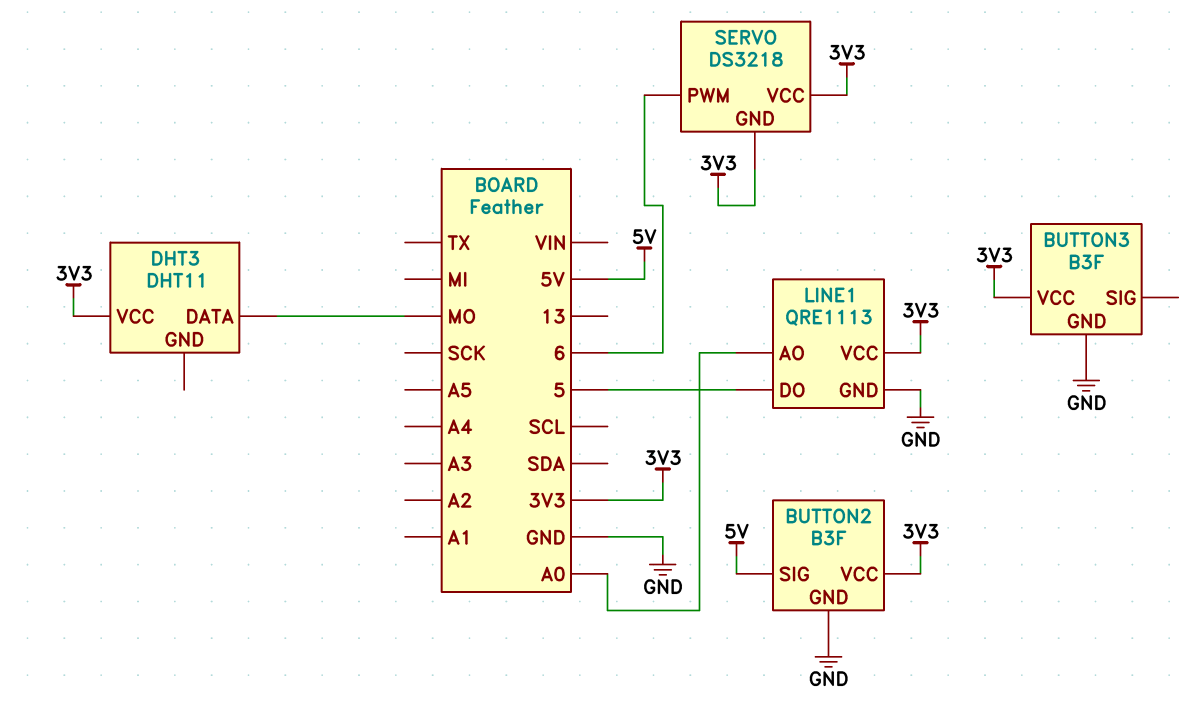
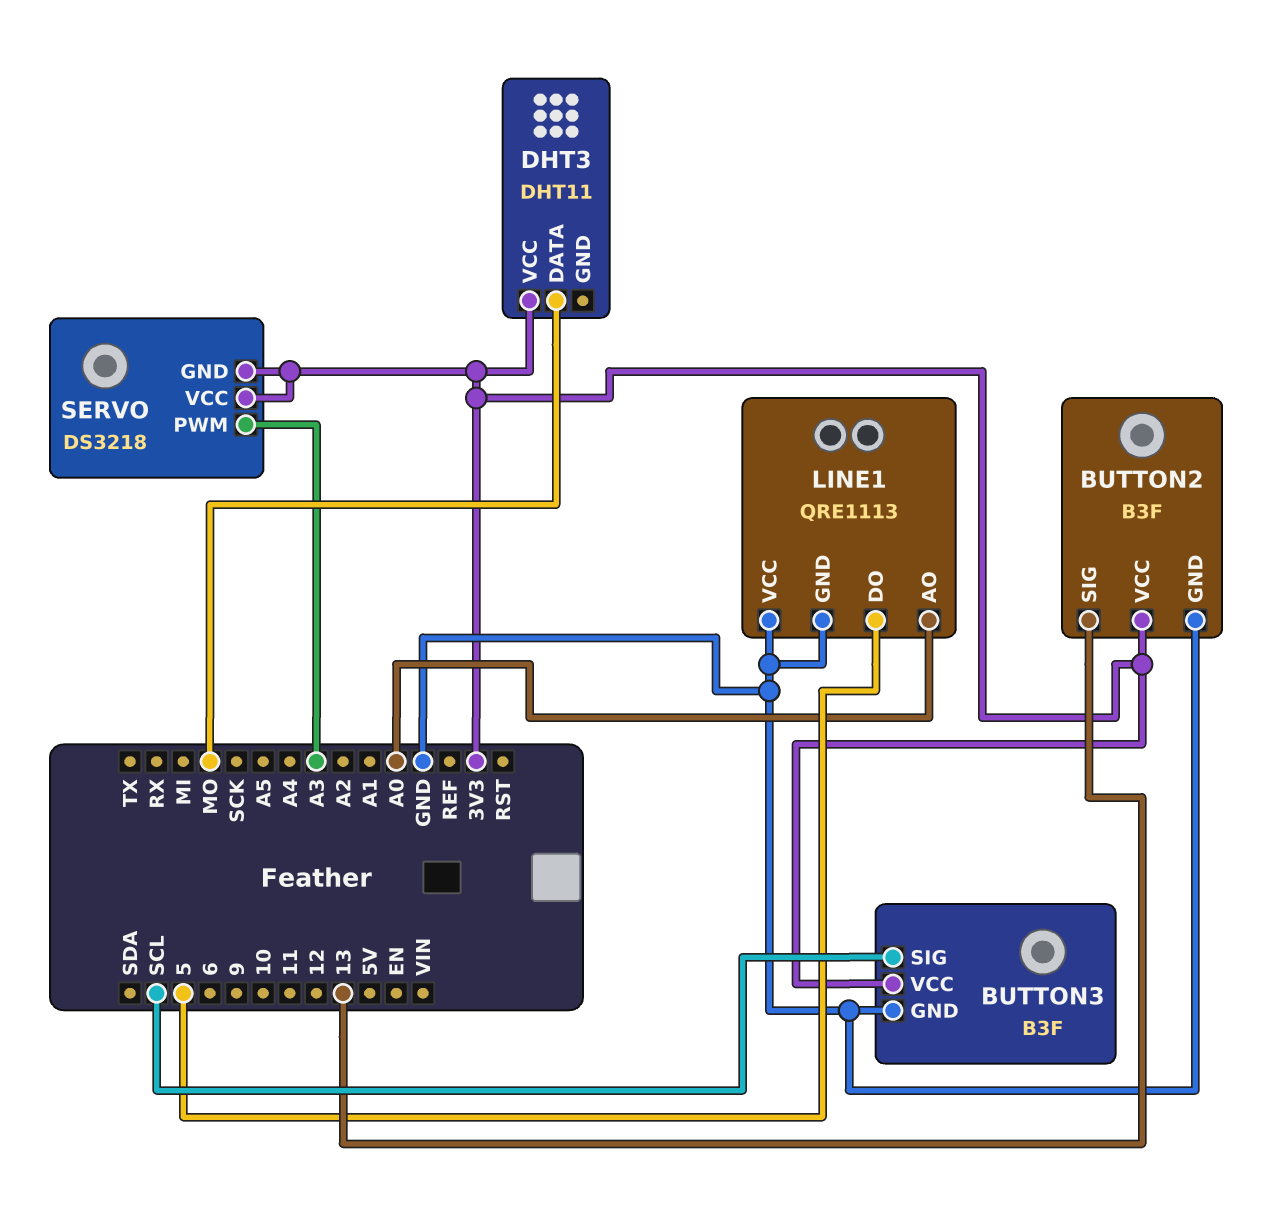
BUTTON2 pin SIG: 5V -> 13
BUTTON3 pin SIG: none -> SCL
LINE1 pin VCC: 3V3 -> GND
SERVO pin PWM: 6 -> A3

